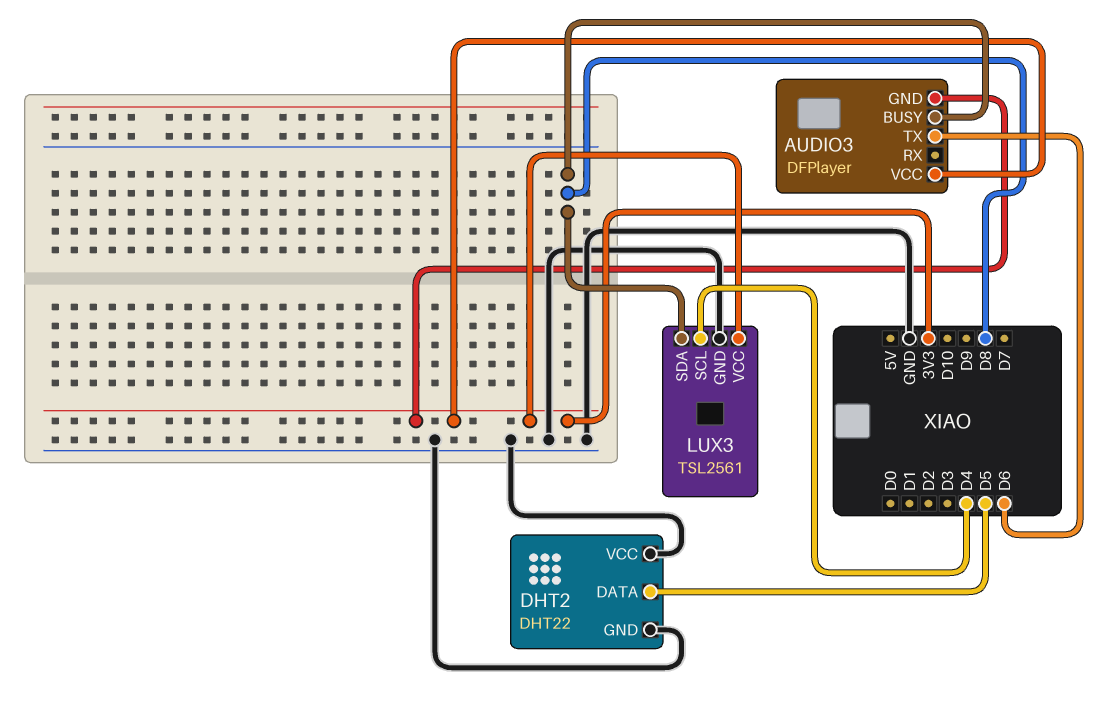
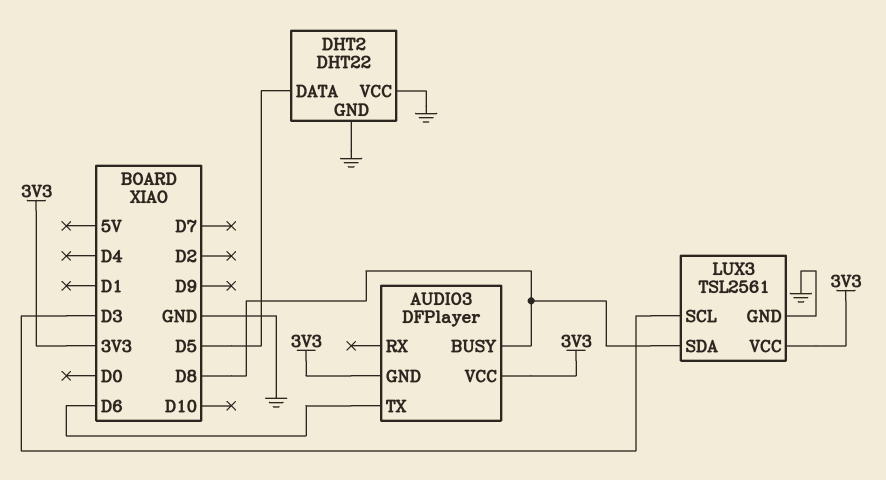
LUX3 pin SCL: D4 -> D3

